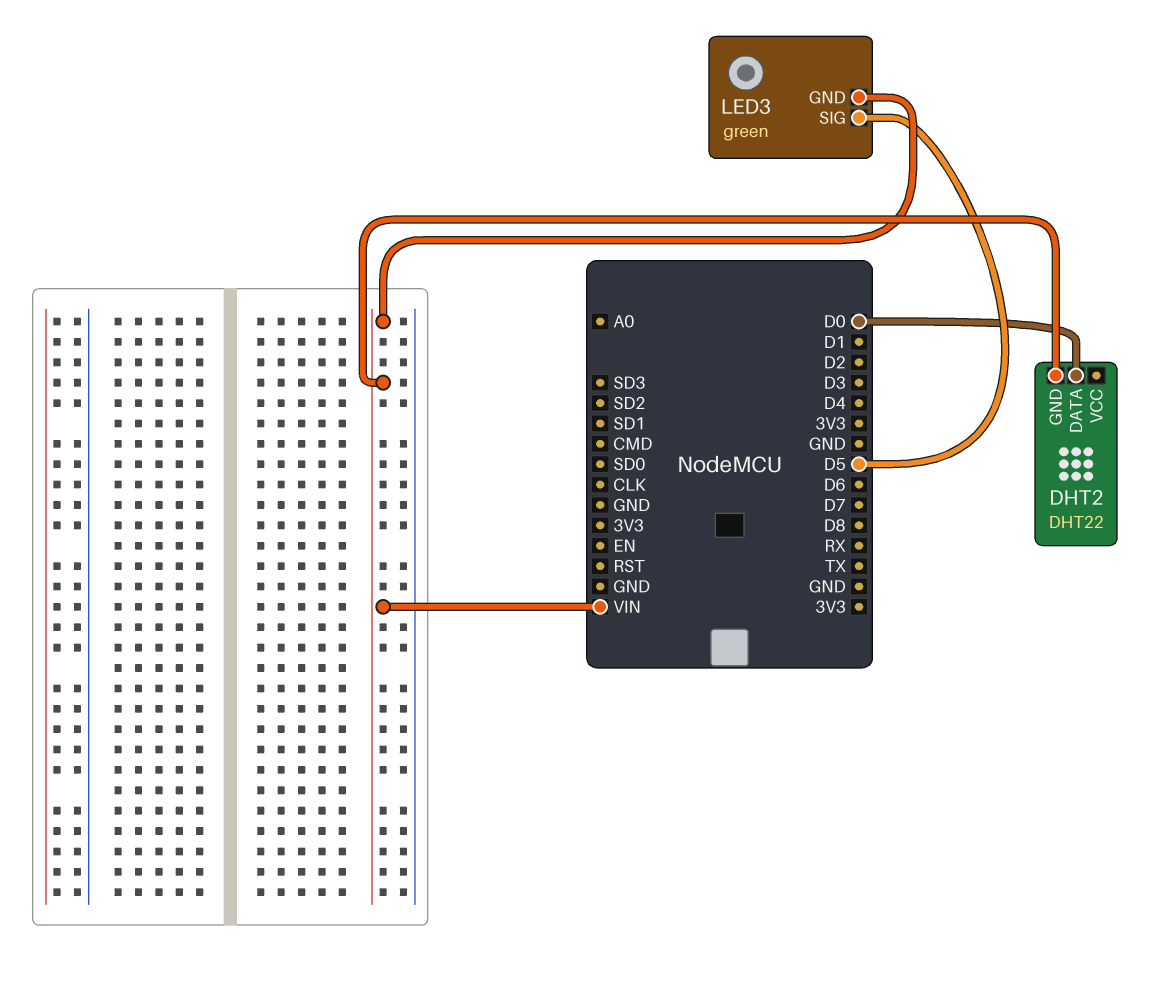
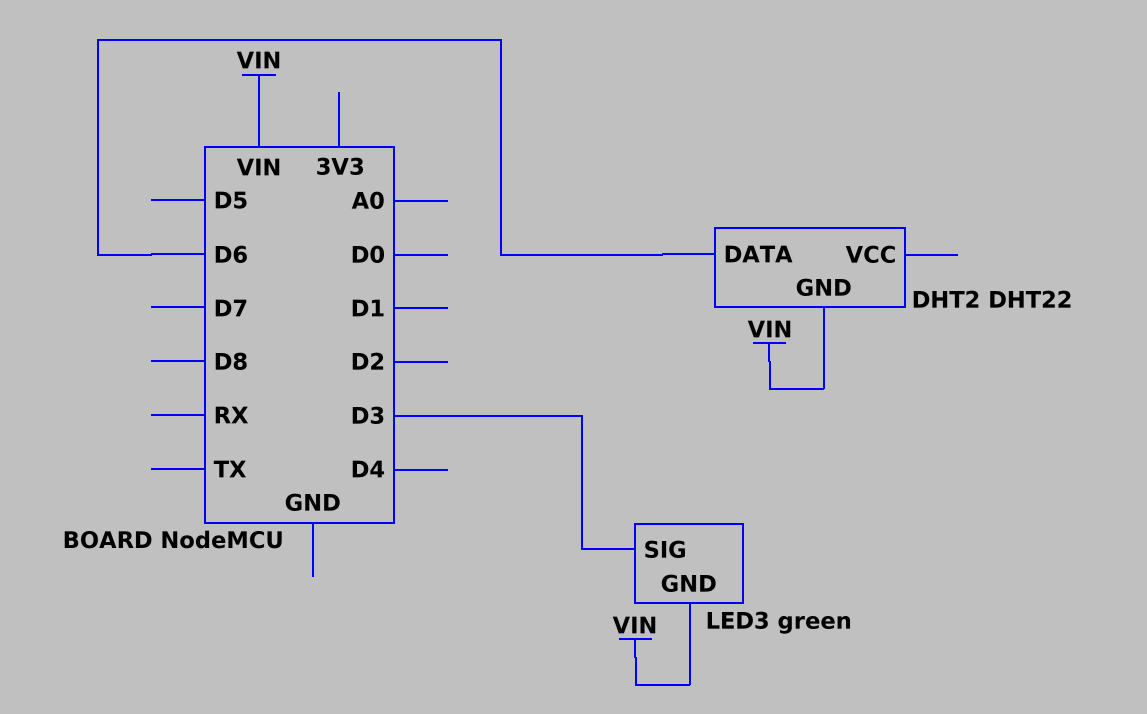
DHT2 pin DATA: D0 -> D6
LED3 pin SIG: D5 -> D3

